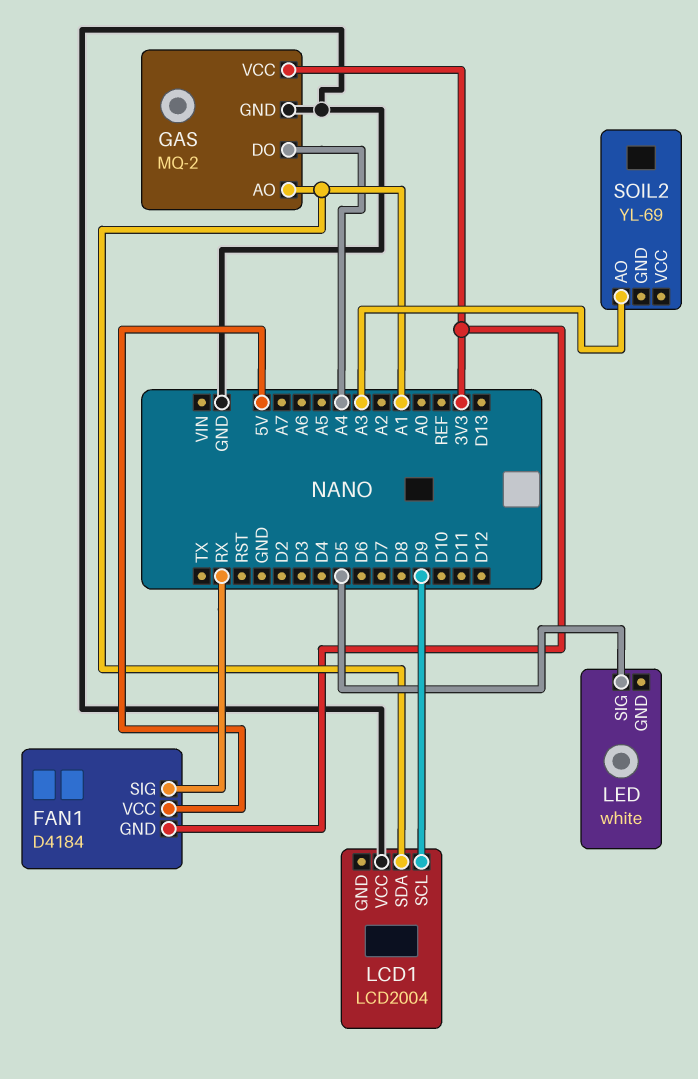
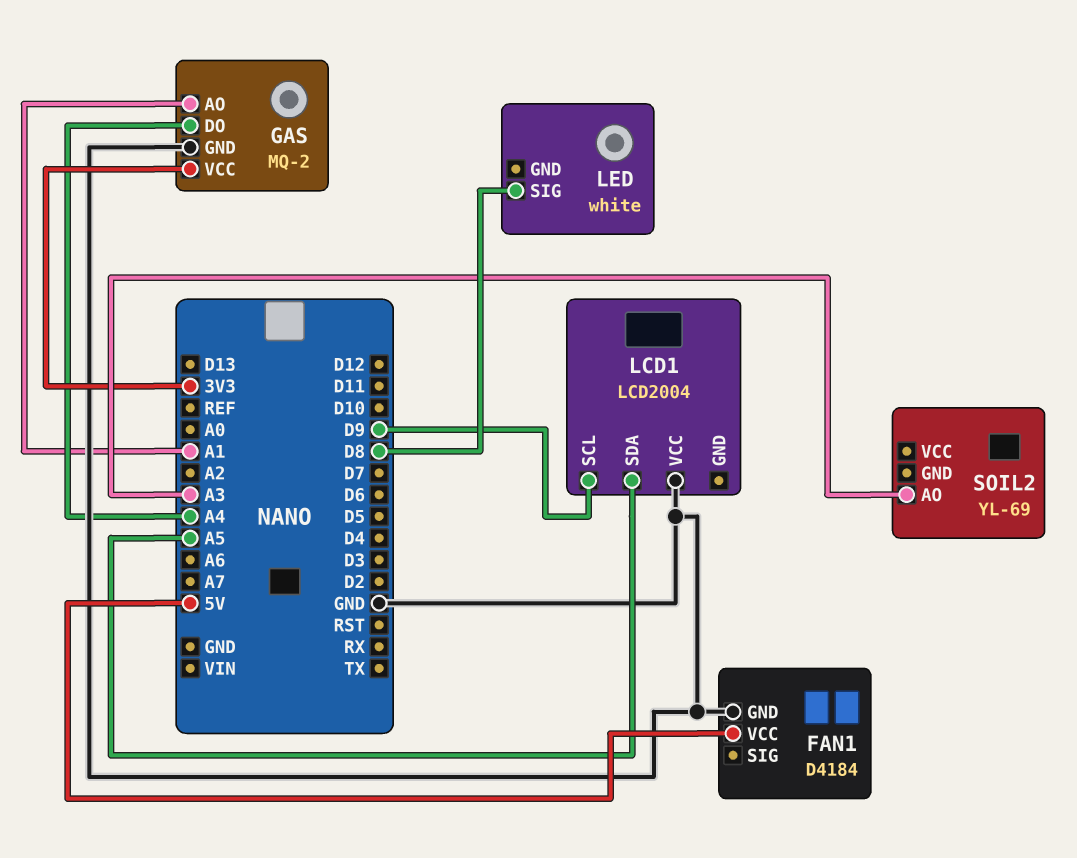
FAN1 pin GND: 3V3 -> GND
FAN1 pin SIG: RX -> none
LCD1 pin SDA: A1 -> A5
LED pin SIG: D5 -> D8

